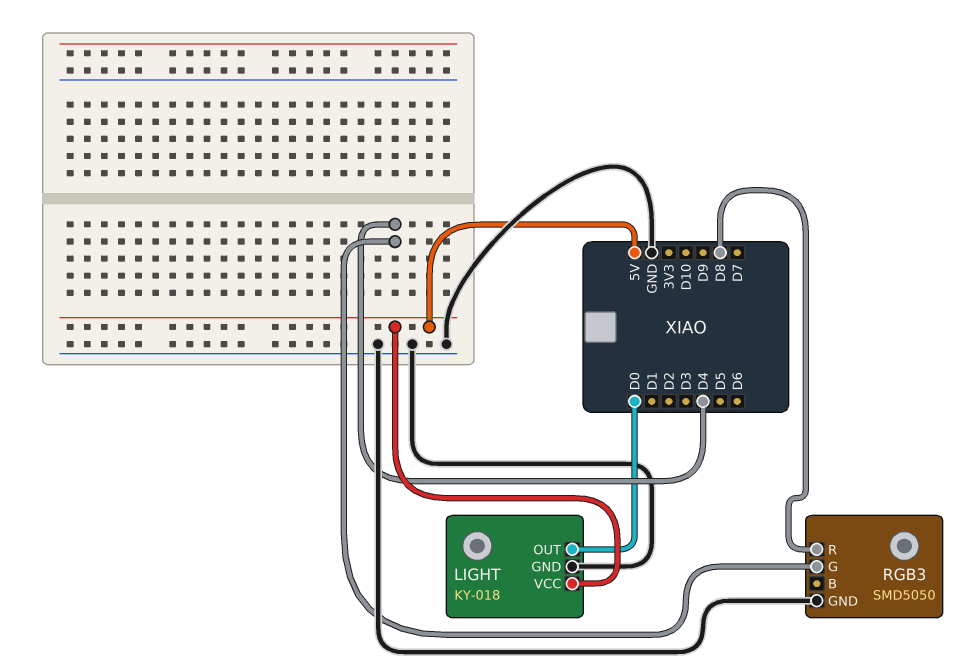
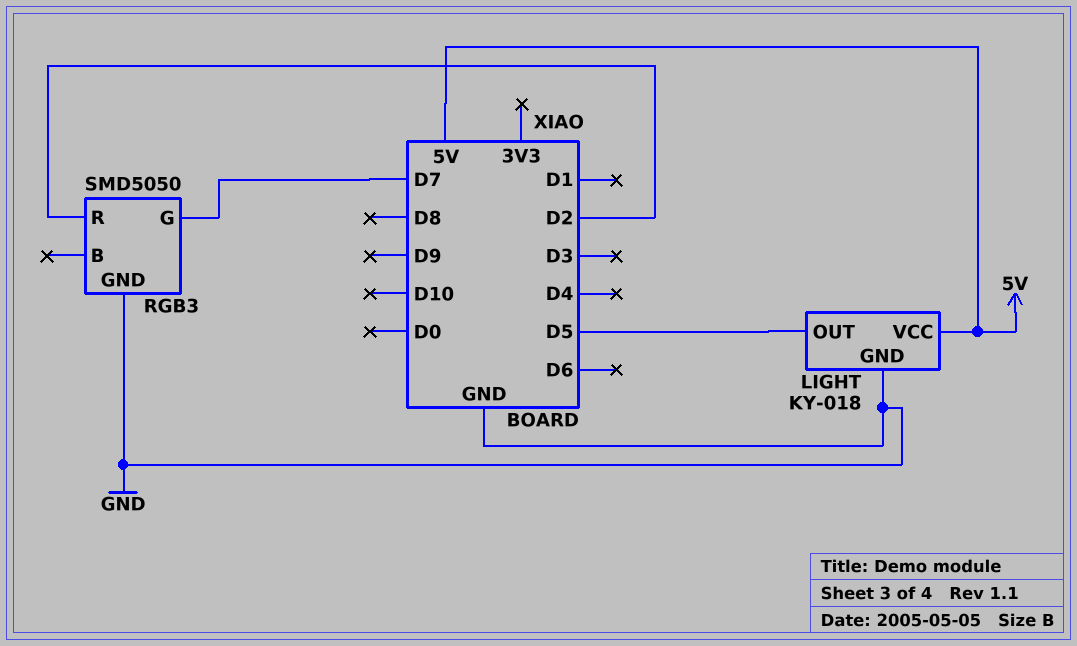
LIGHT pin OUT: D0 -> D5
RGB3 pin G: D4 -> D7
RGB3 pin R: D8 -> D2

